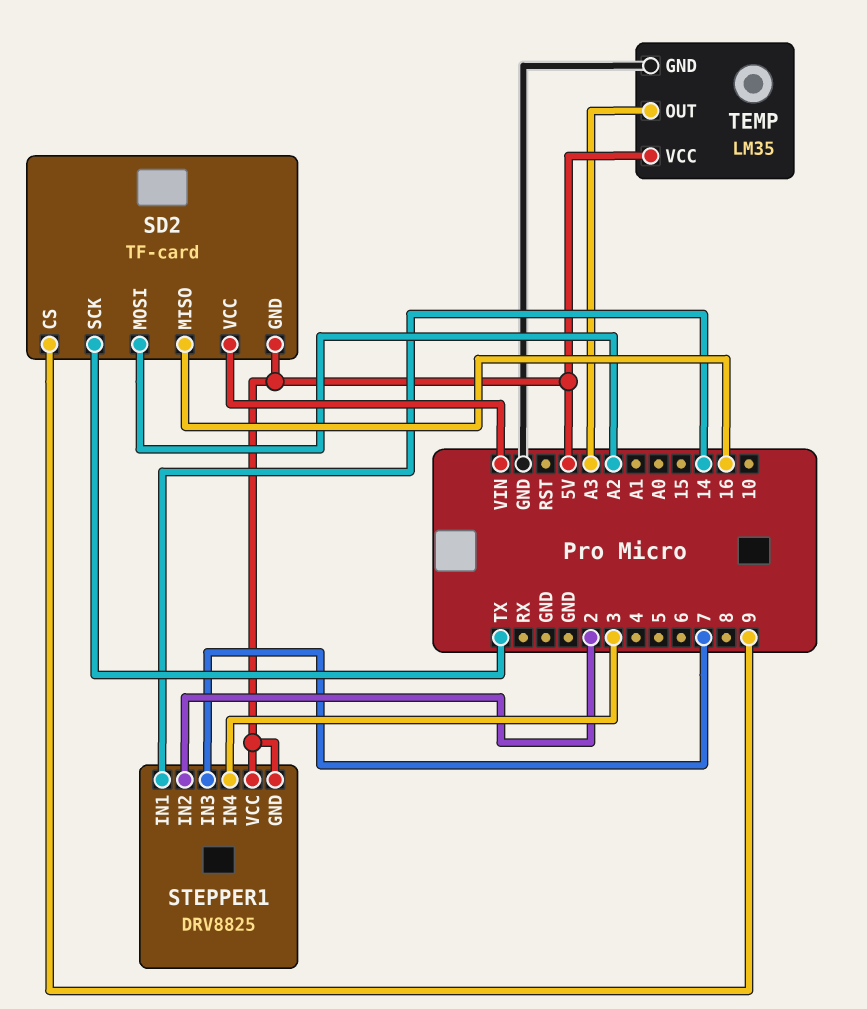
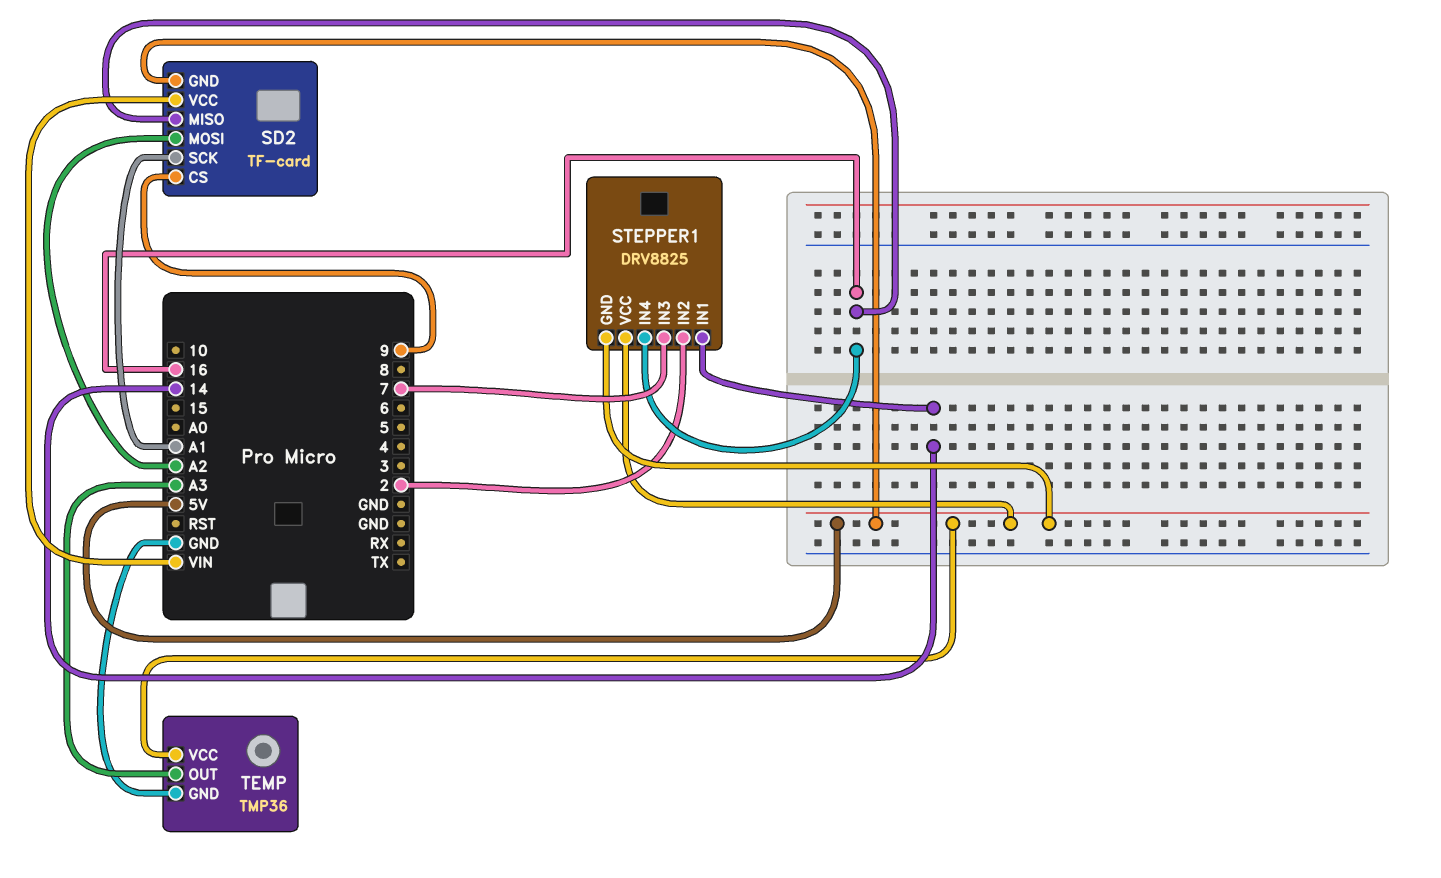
SD2 pin SCK: TX -> A1
STEPPER1 pin IN4: 3 -> 16
TEMP: LM35 -> TMP36

